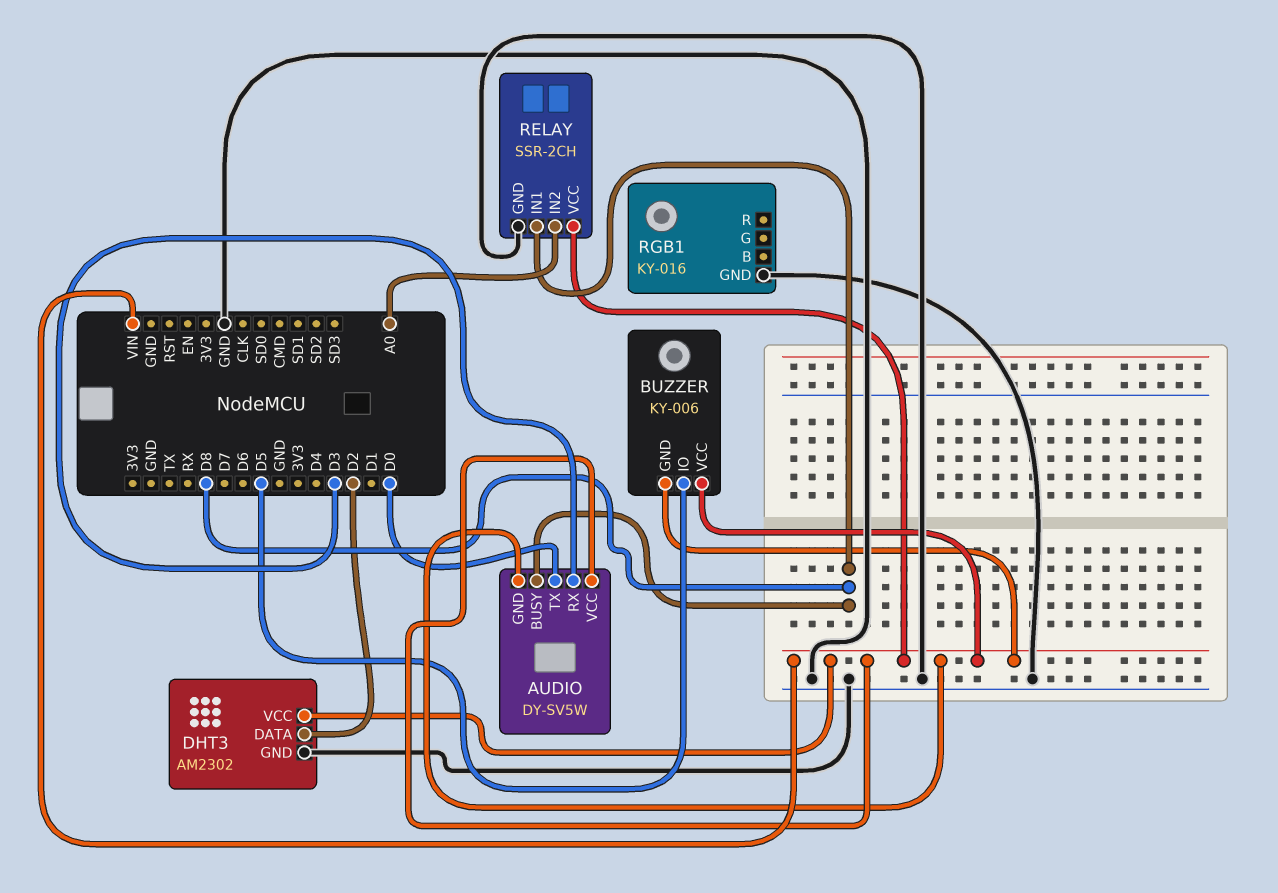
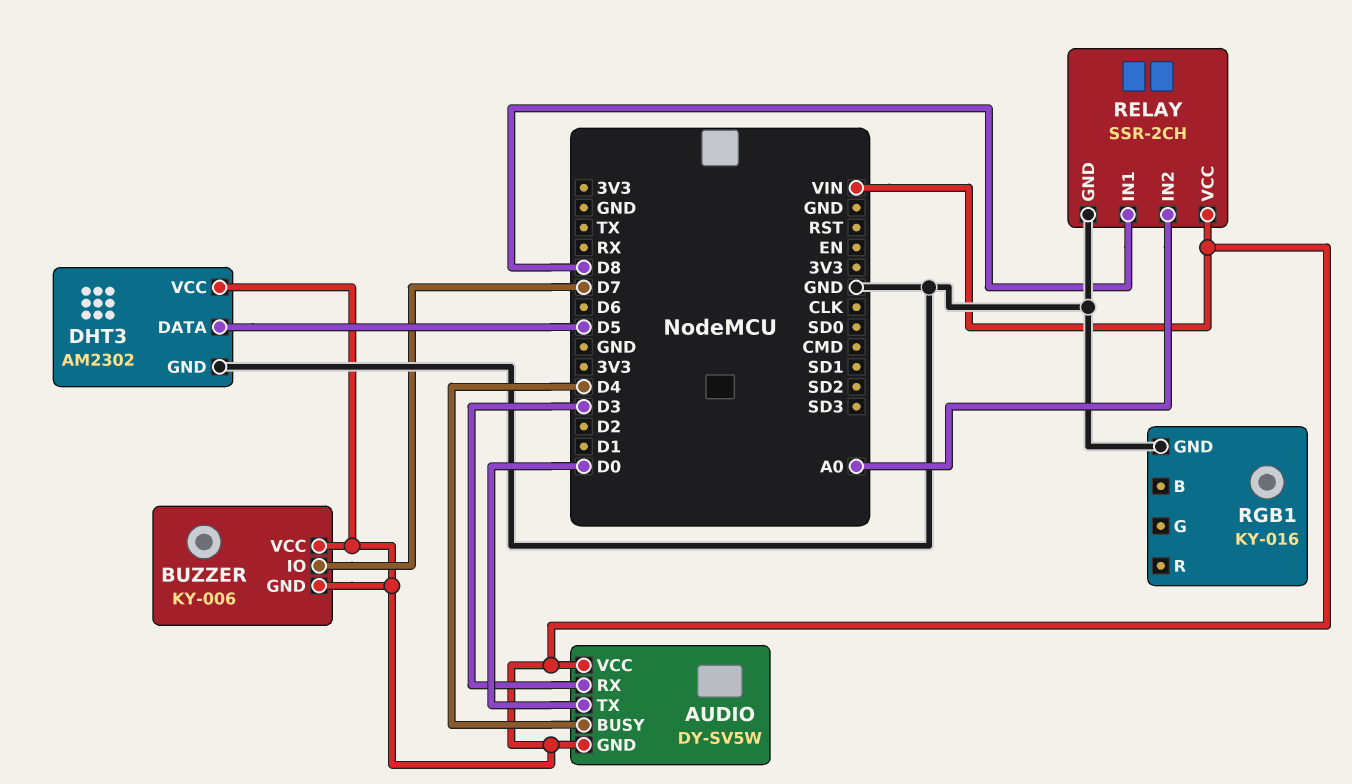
AUDIO pin BUSY: D8 -> D4
BUZZER pin IO: D5 -> D7
DHT3 pin DATA: D2 -> D5

